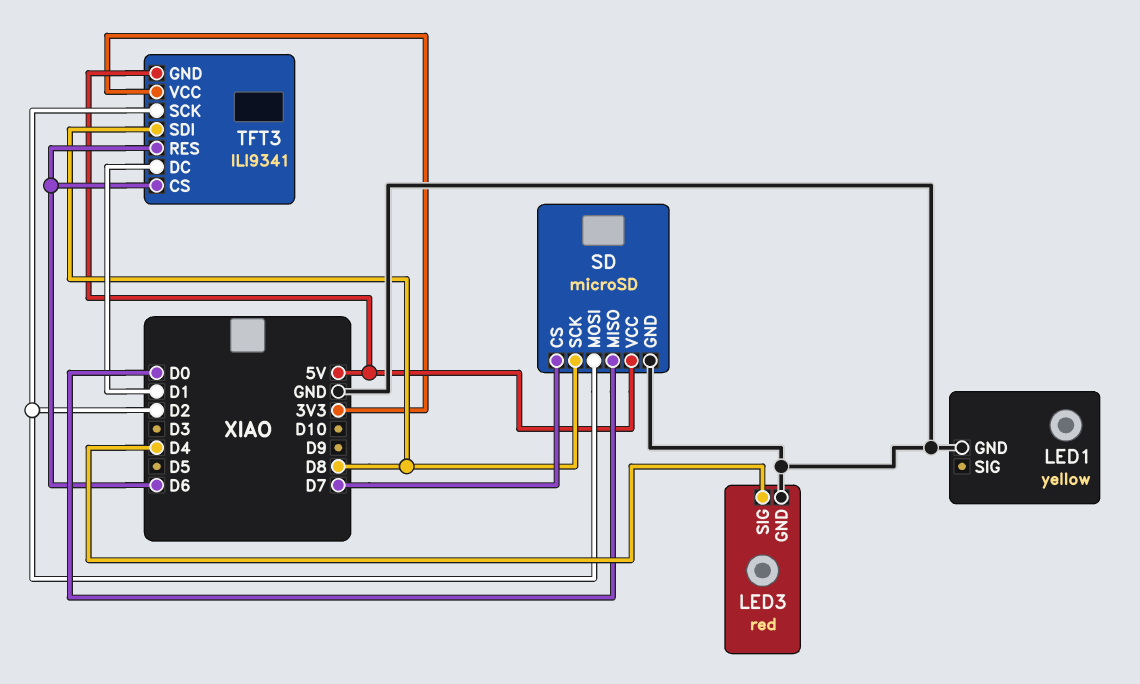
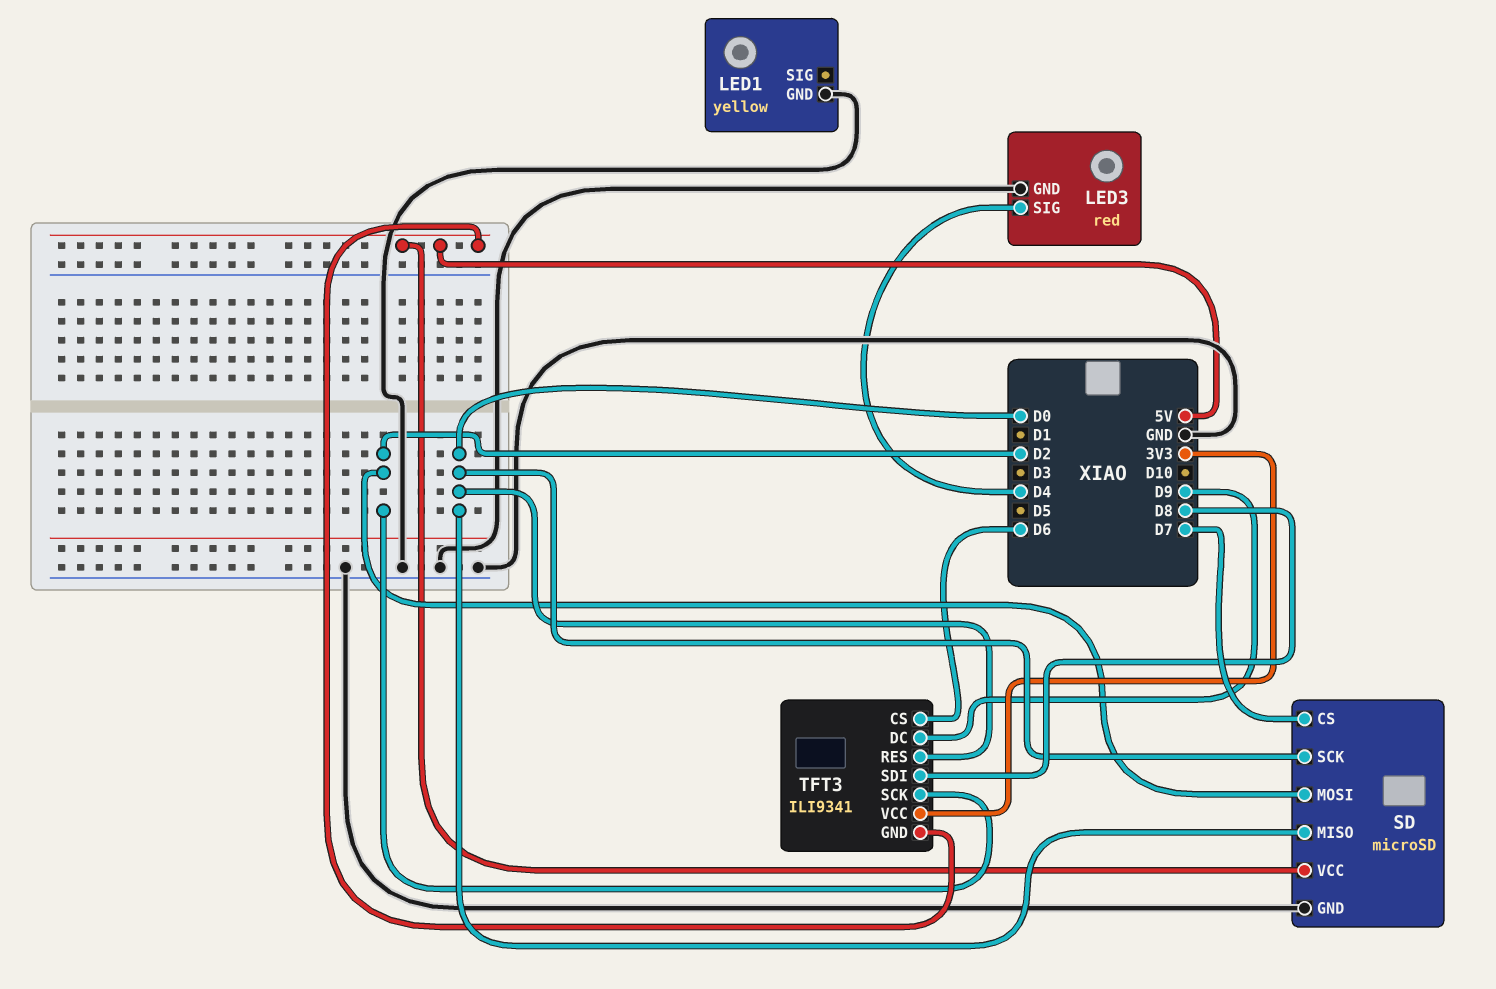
SD pin SCK: D8 -> D0
TFT3 pin DC: D1 -> D9
TFT3 pin RES: D6 -> D0

